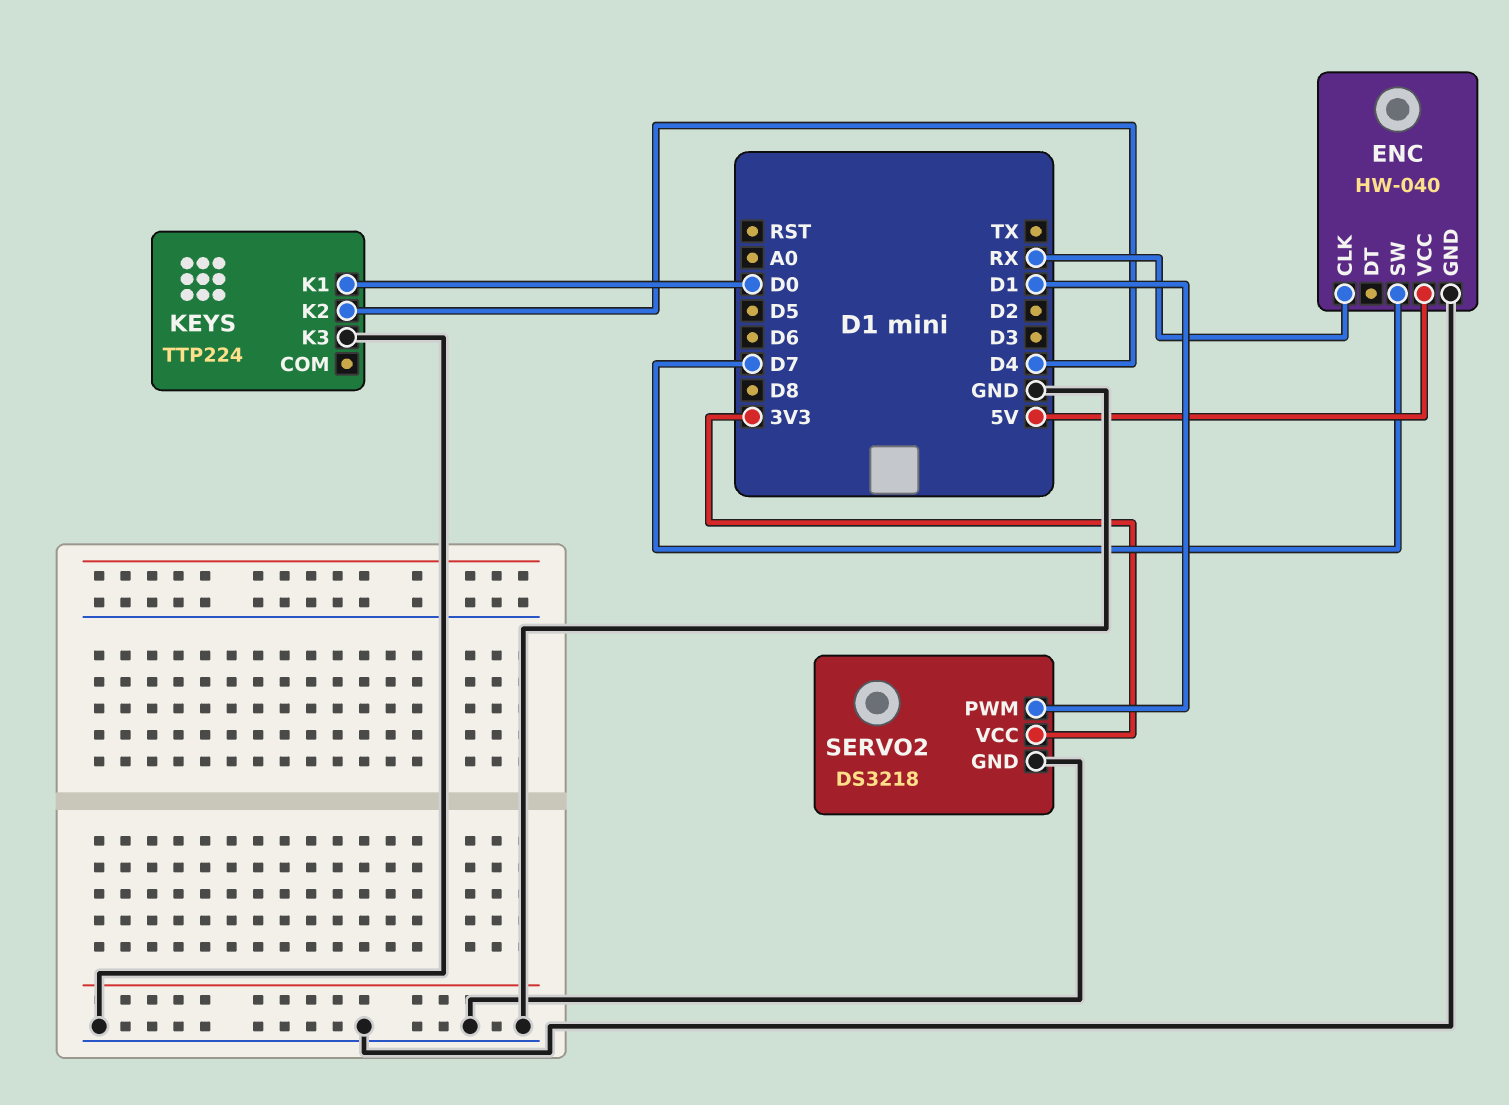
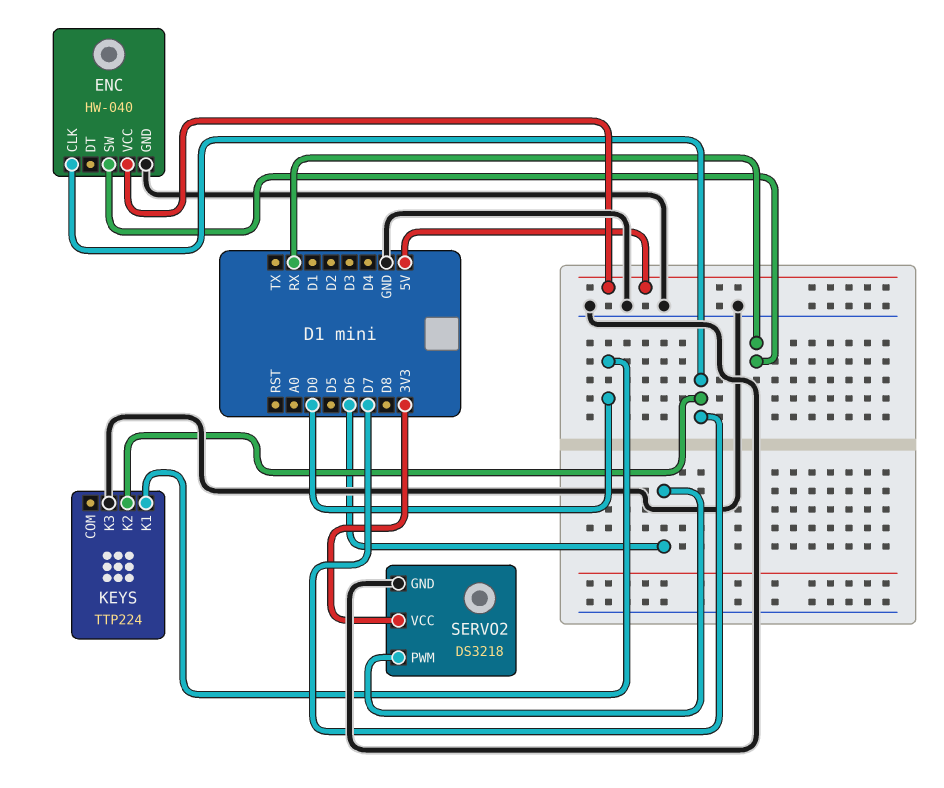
ENC pin CLK: RX -> D7
ENC pin SW: D7 -> RX
KEYS pin K2: D4 -> D7
SERVO2 pin PWM: D1 -> D6

